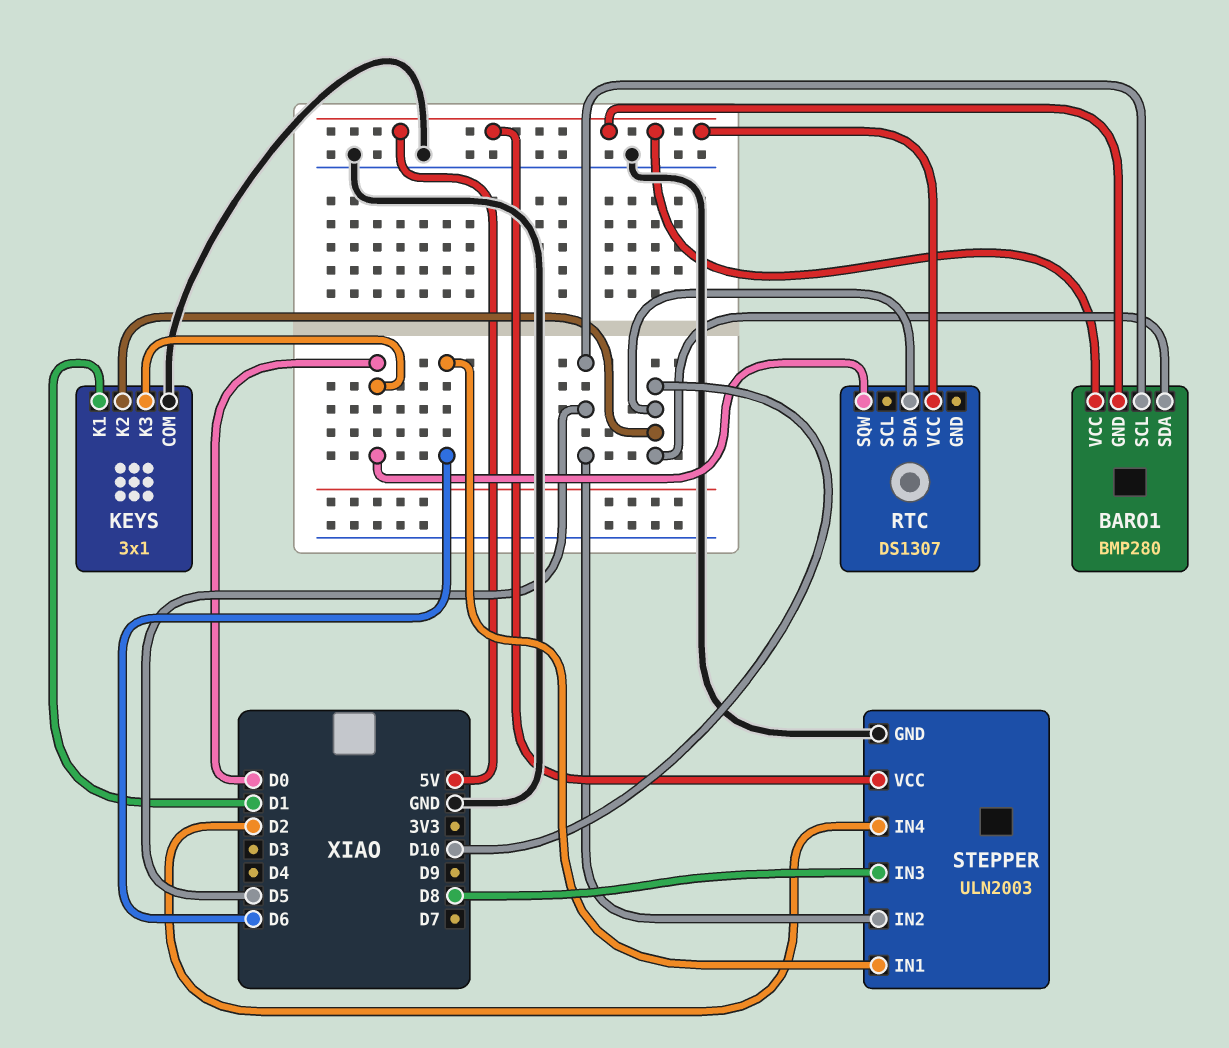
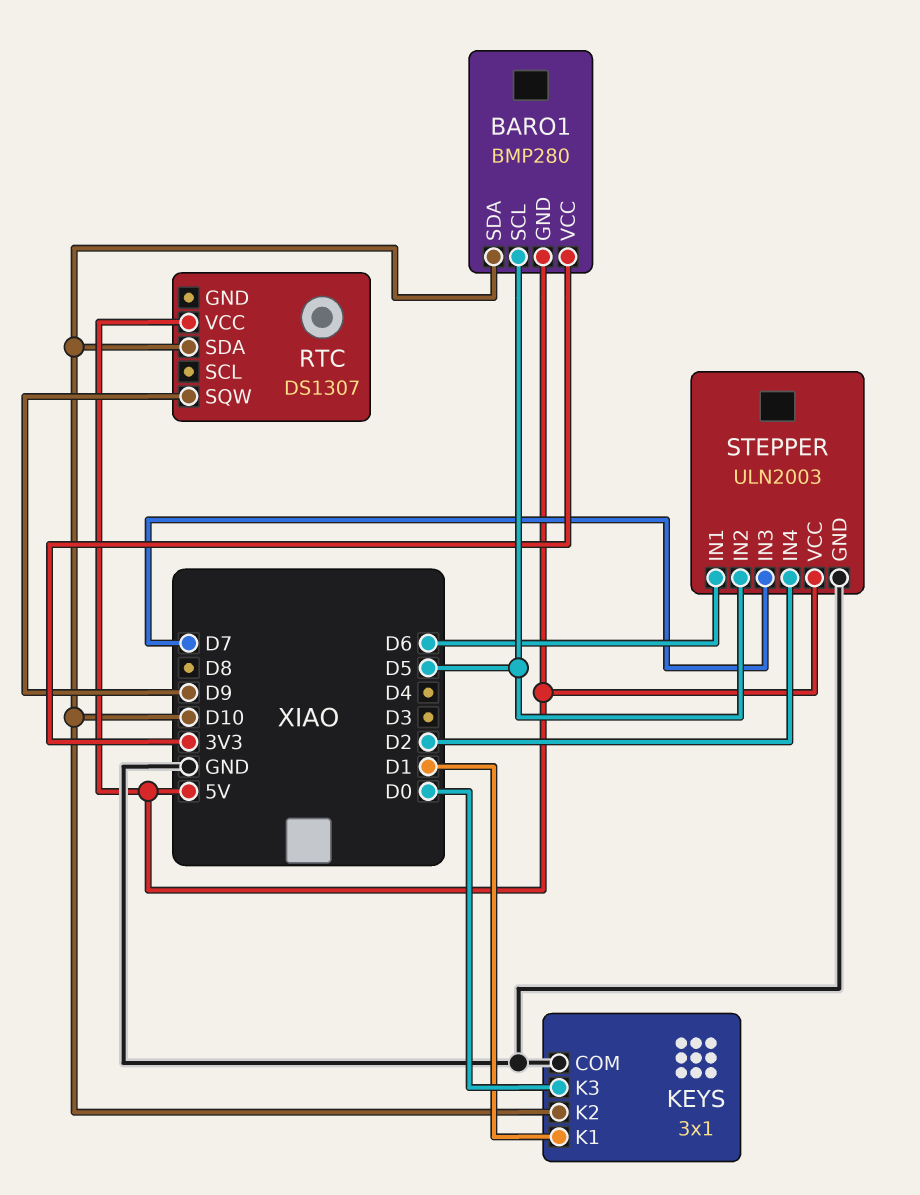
BARO1 pin VCC: 5V -> 3V3
RTC pin SQW: D0 -> D9
STEPPER pin IN3: D8 -> D7

